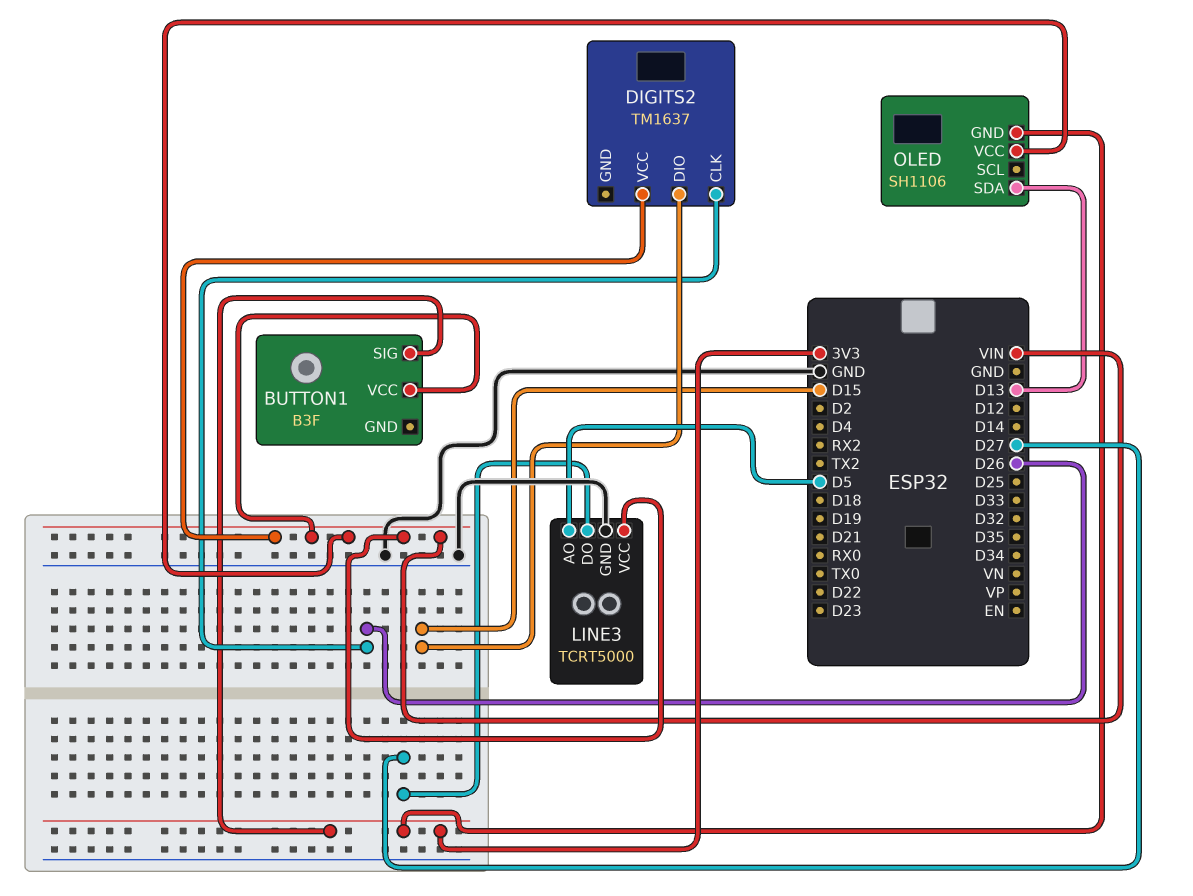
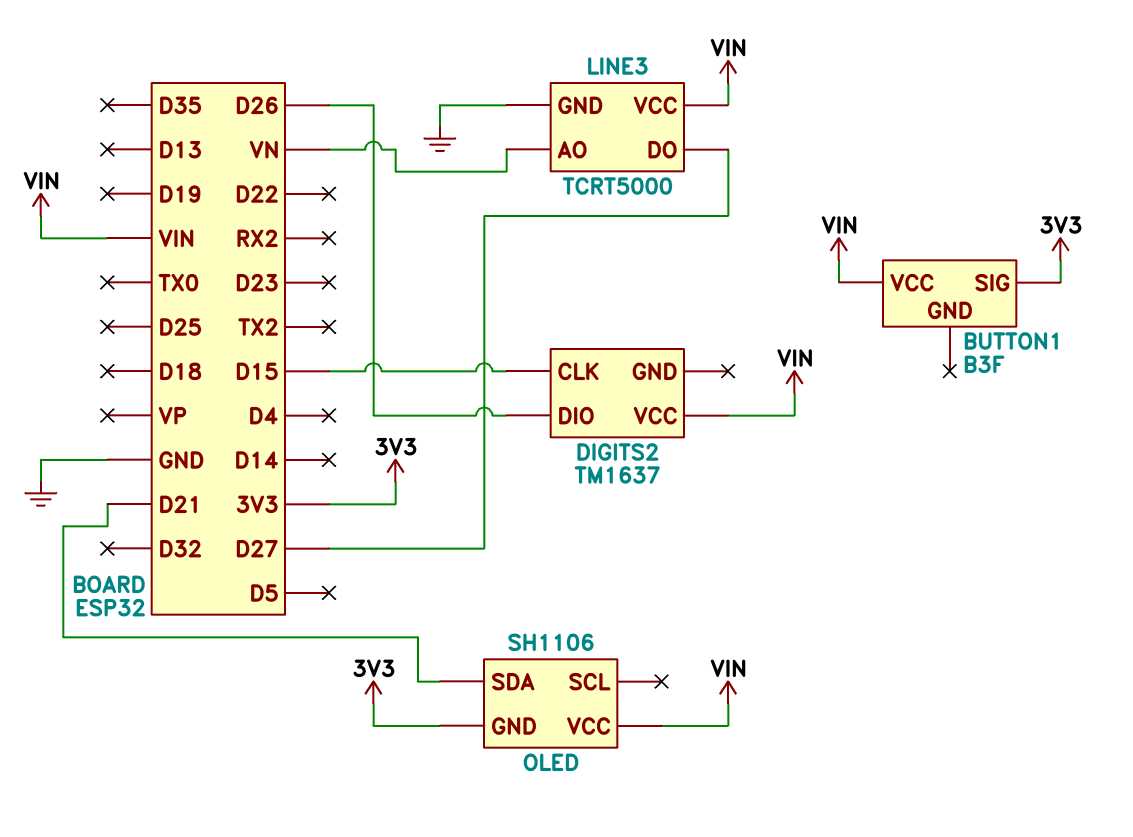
DIGITS2 pin CLK: D26 -> D15
DIGITS2 pin DIO: D15 -> D26
LINE3 pin AO: D5 -> VN
OLED pin SDA: D13 -> D21

